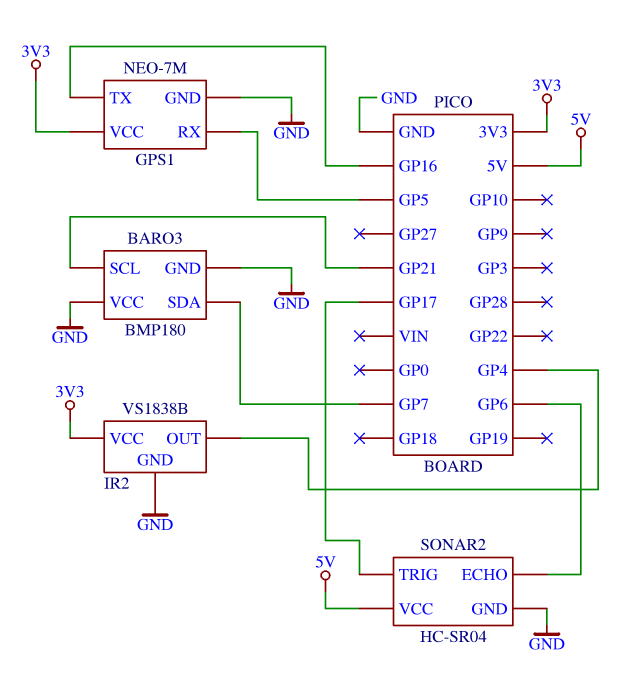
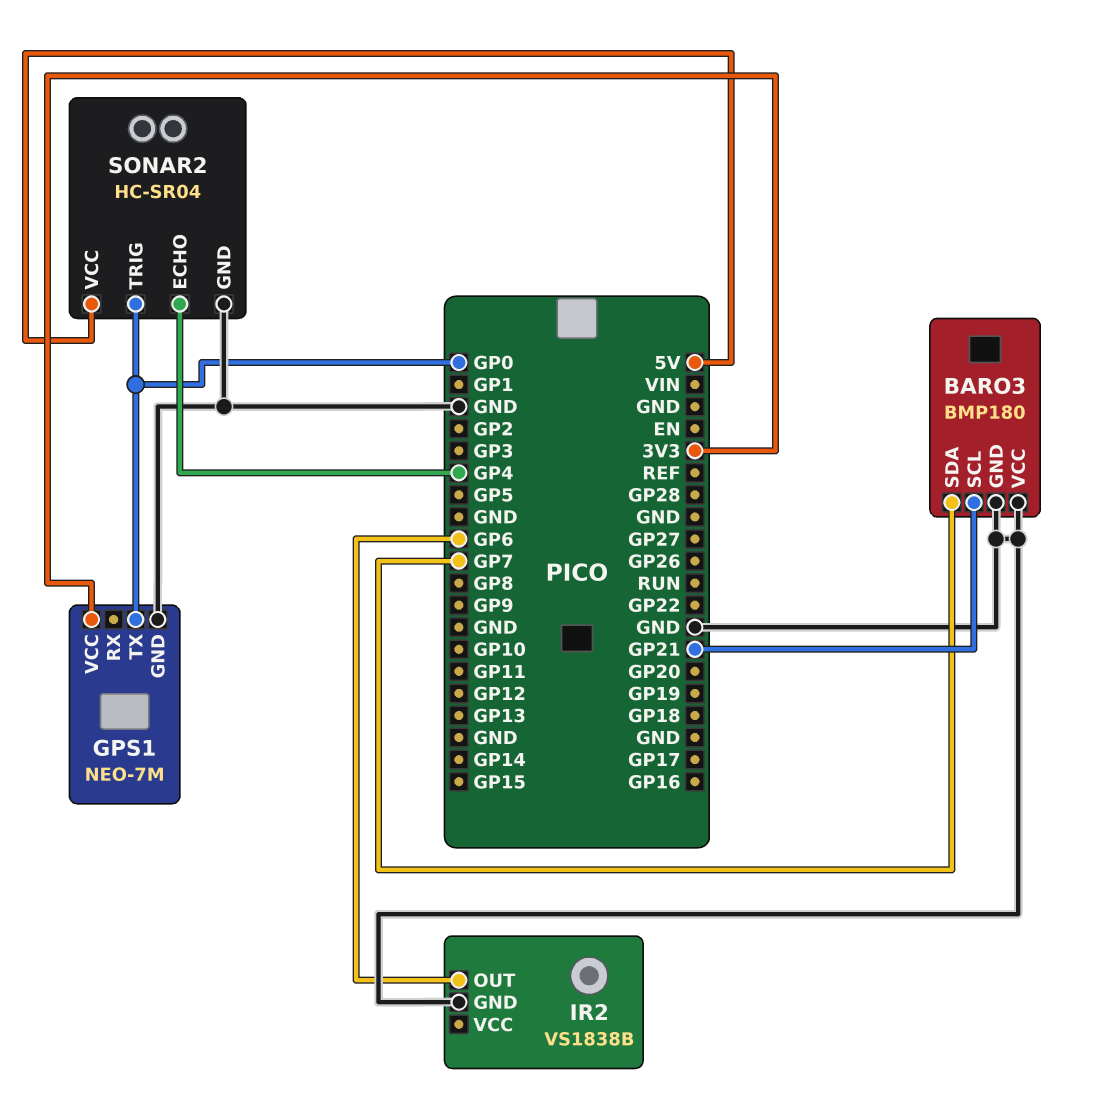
GPS1 pin RX: GP5 -> none
GPS1 pin TX: GP16 -> GP0
IR2 pin OUT: GP4 -> GP6
IR2 pin VCC: 3V3 -> none
SONAR2 pin ECHO: GP6 -> GP4
SONAR2 pin TRIG: GP17 -> GP0

